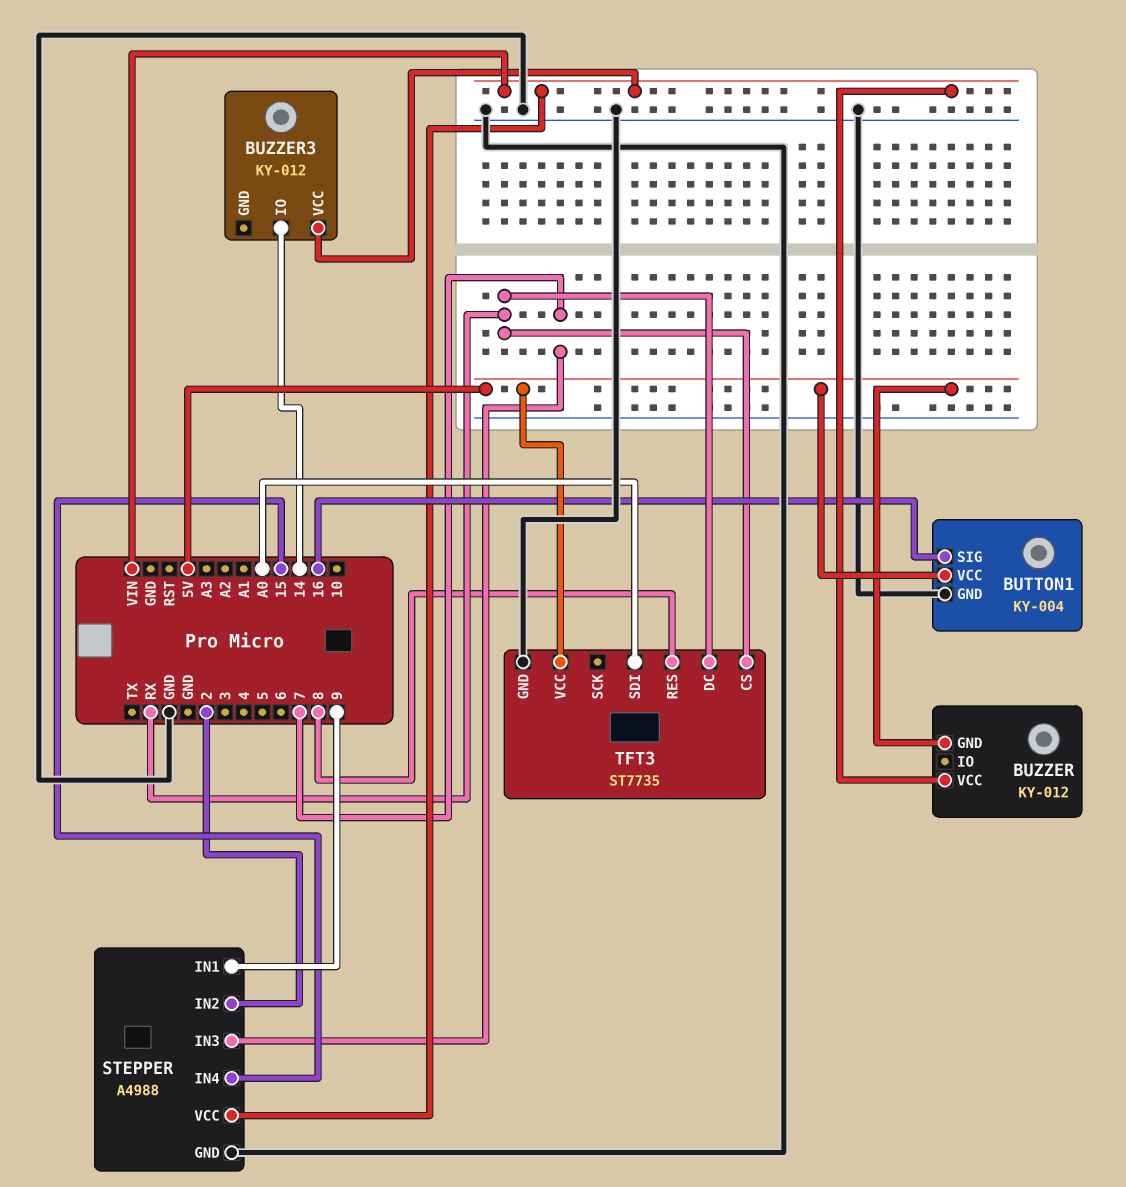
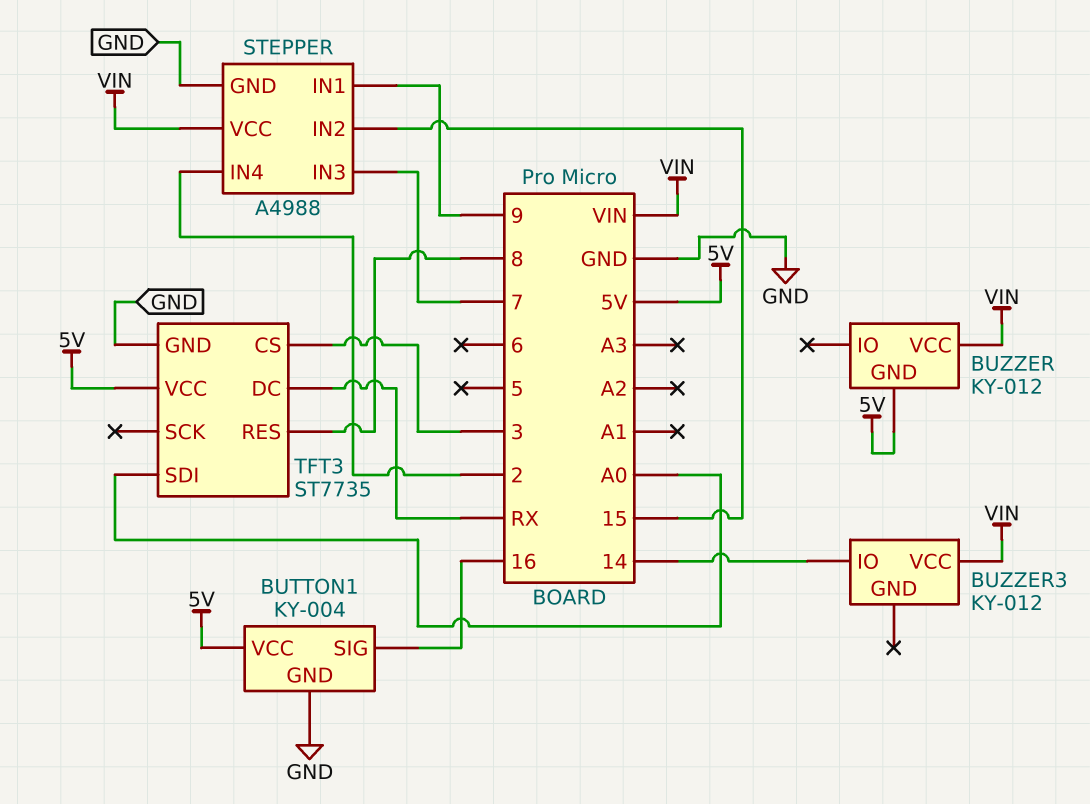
STEPPER pin IN2: 2 -> 15
STEPPER pin IN4: 15 -> 2
TFT3 pin CS: RX -> 3

